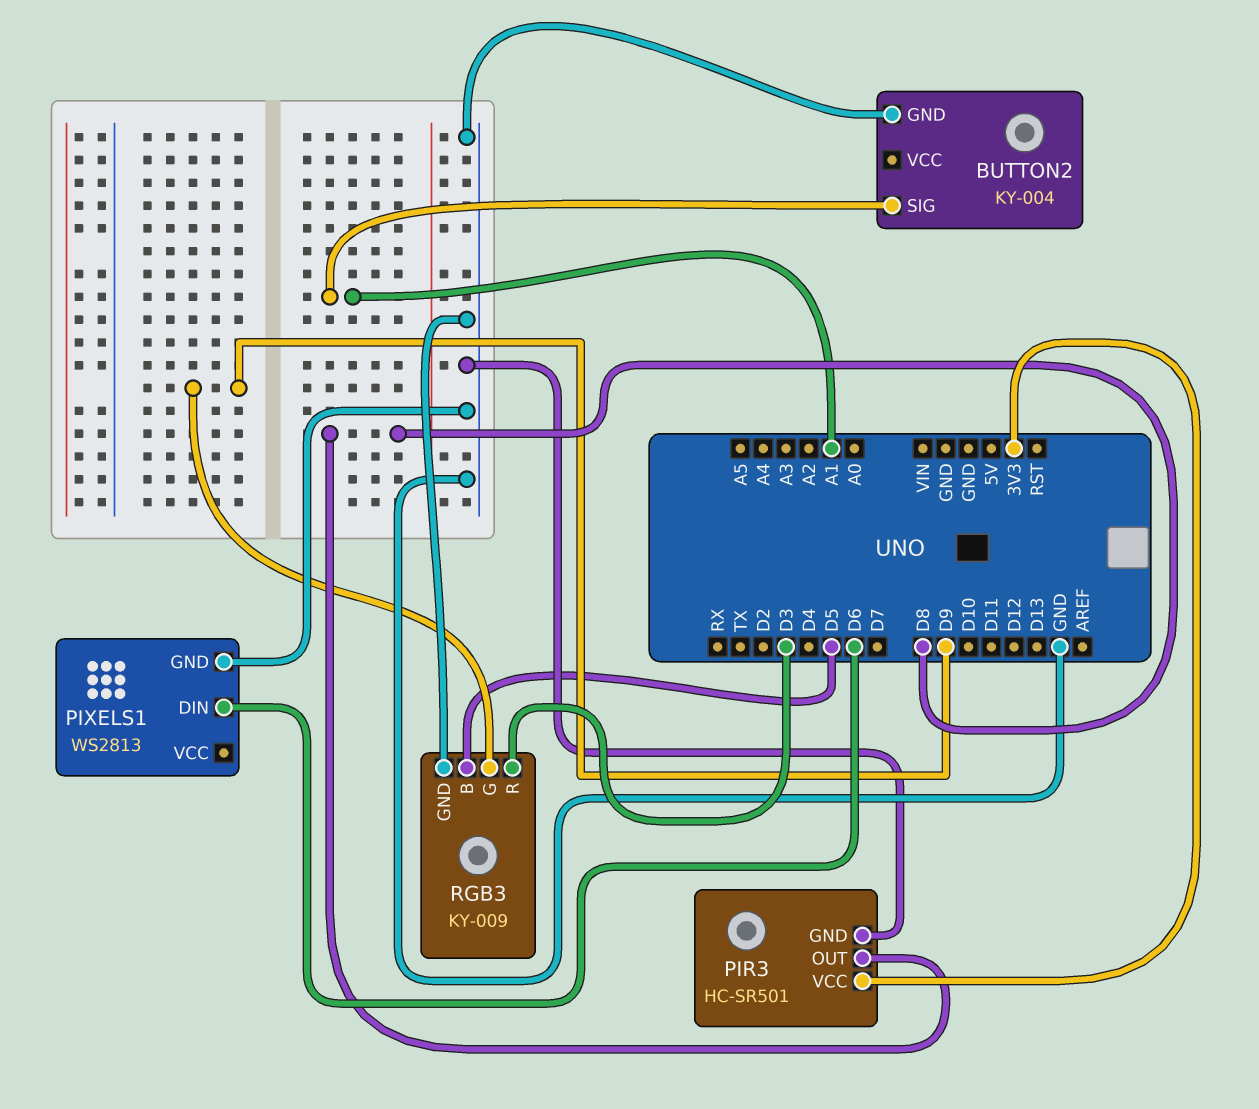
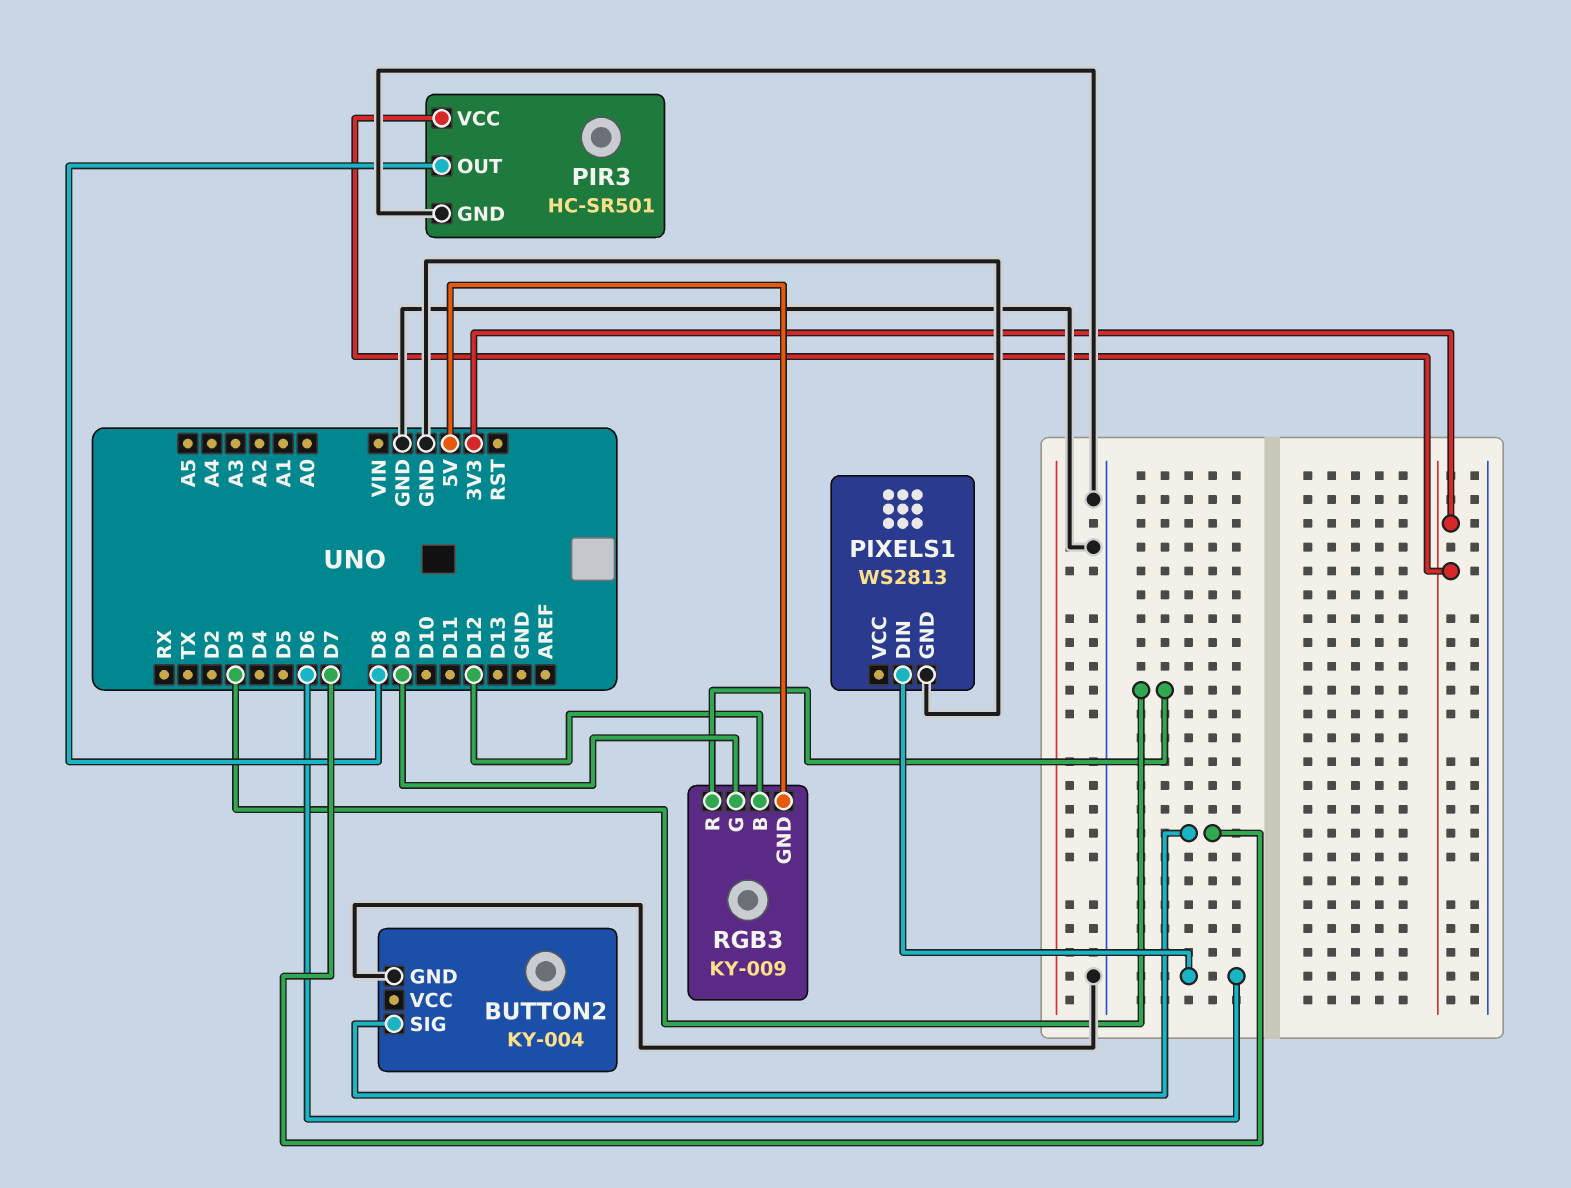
BUTTON2 pin SIG: A1 -> D7
RGB3 pin B: D5 -> D12
RGB3 pin GND: GND -> 5V

